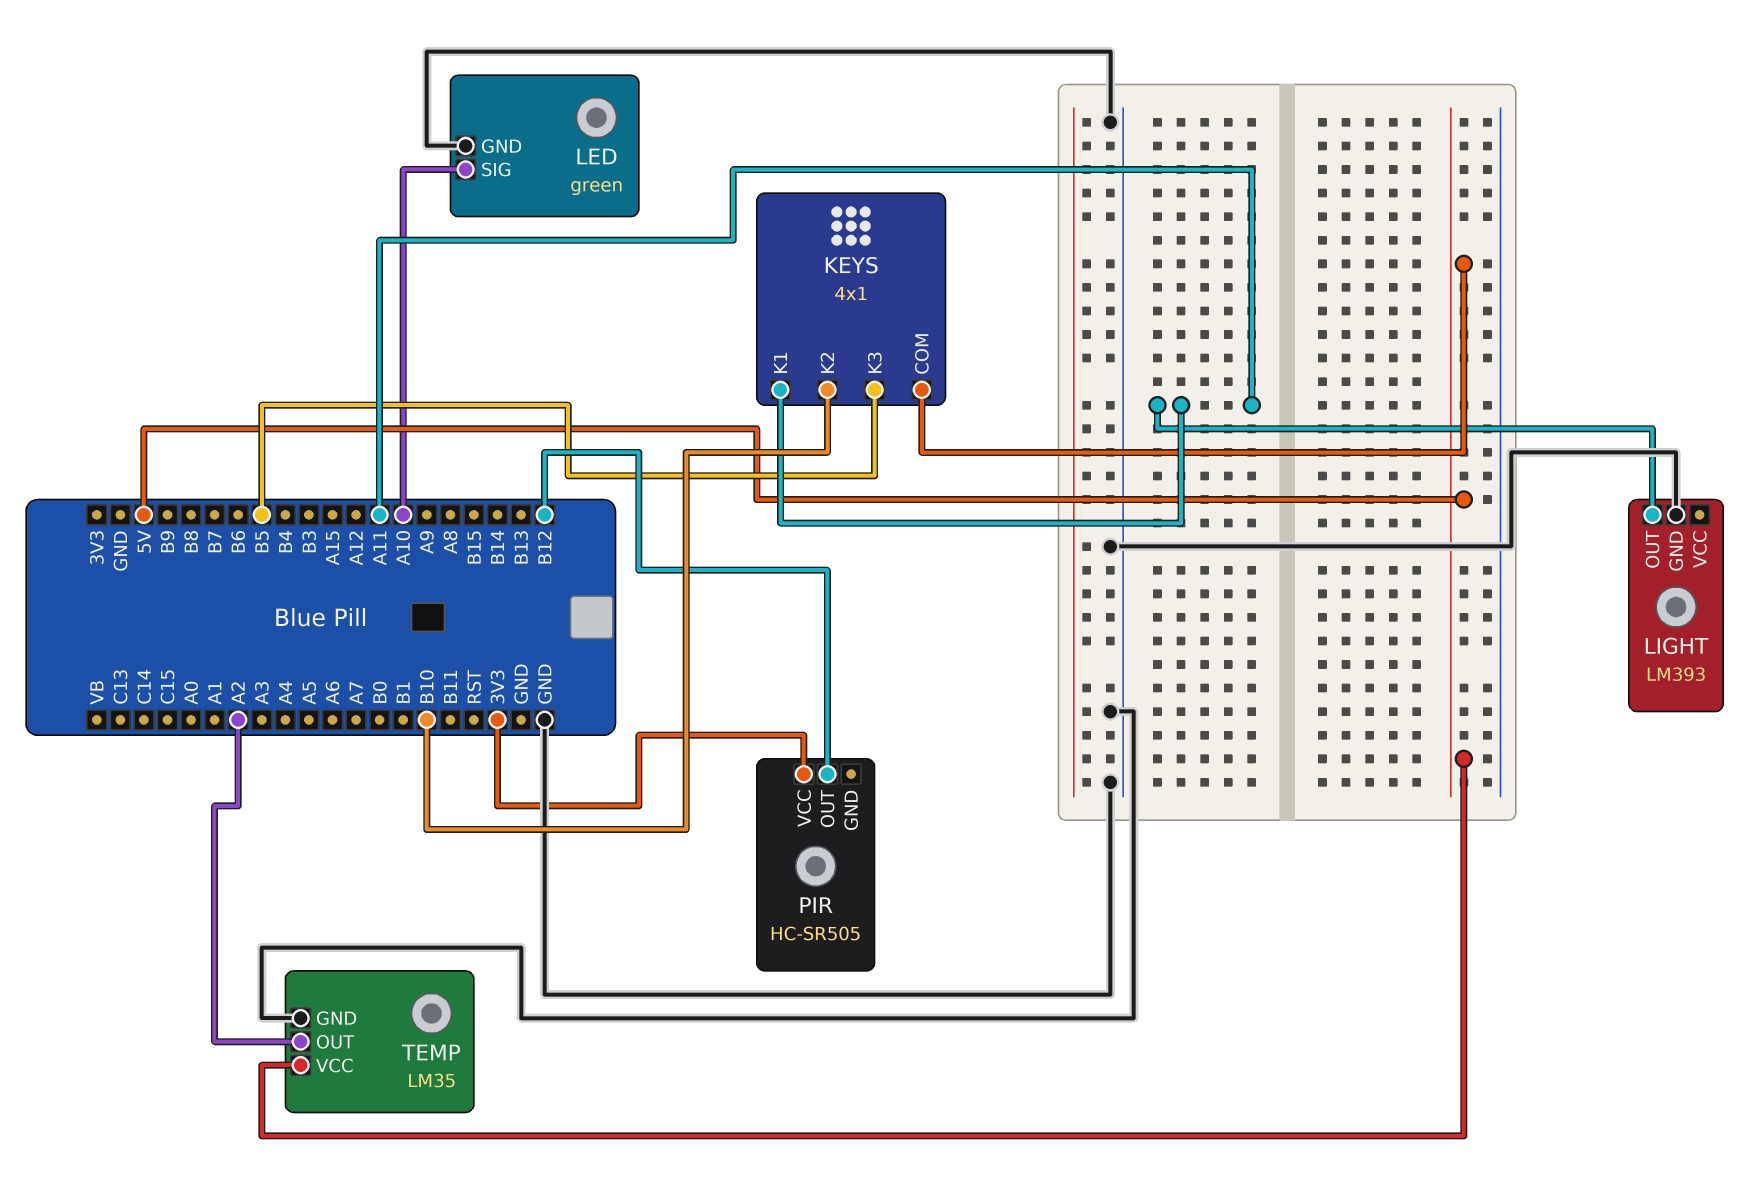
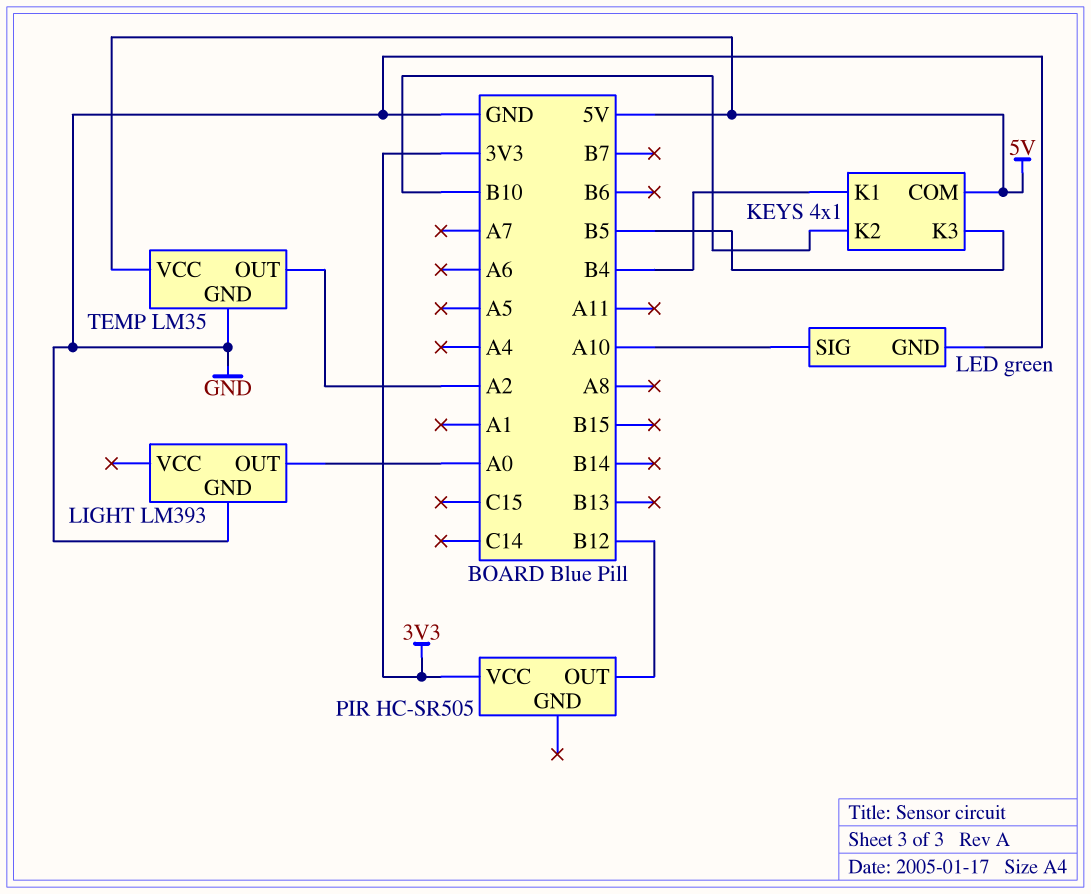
KEYS pin K1: A11 -> B4
LIGHT pin OUT: A11 -> A0

